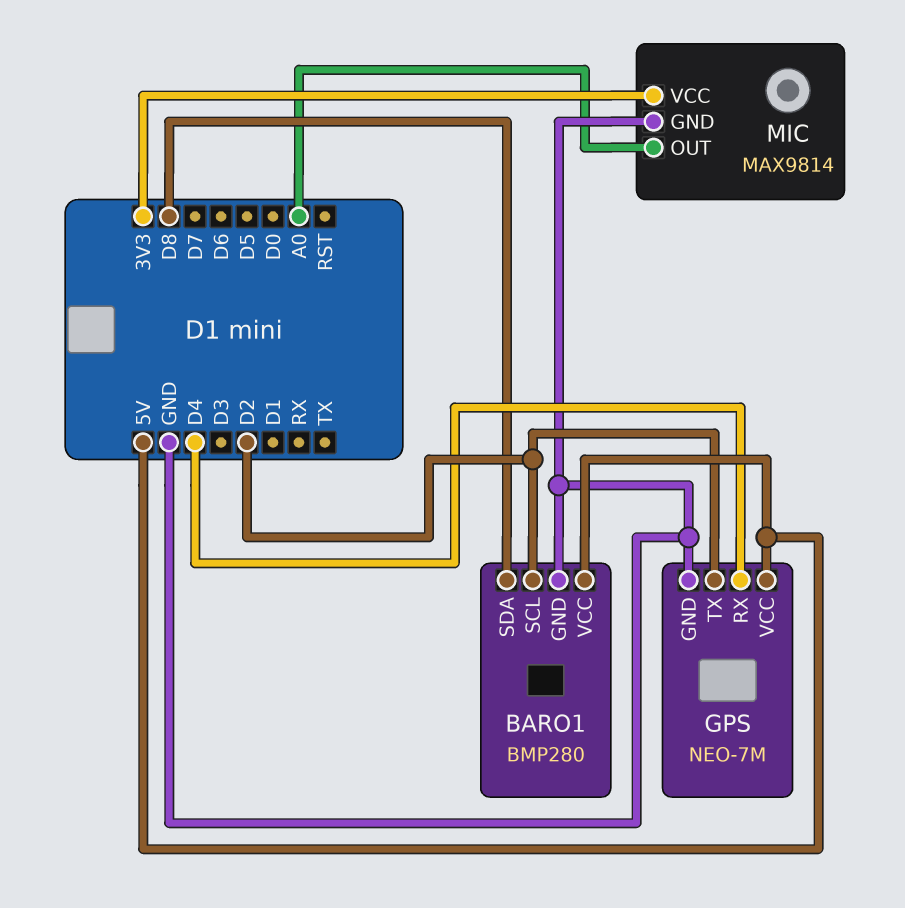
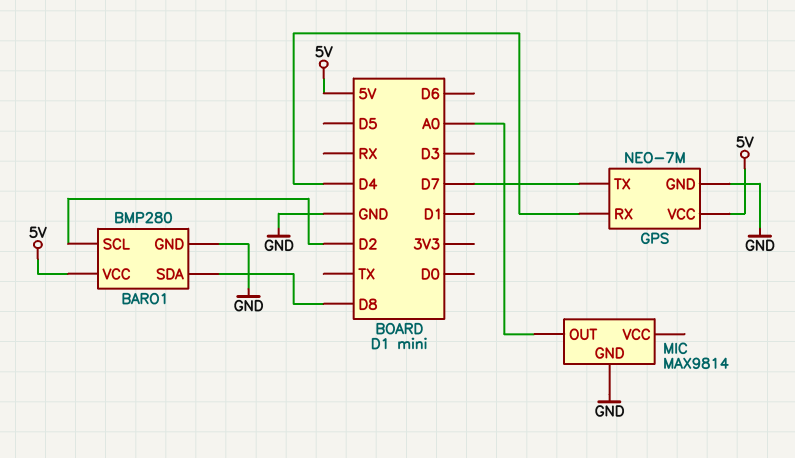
GPS pin TX: D2 -> D7
MIC pin VCC: 3V3 -> none

